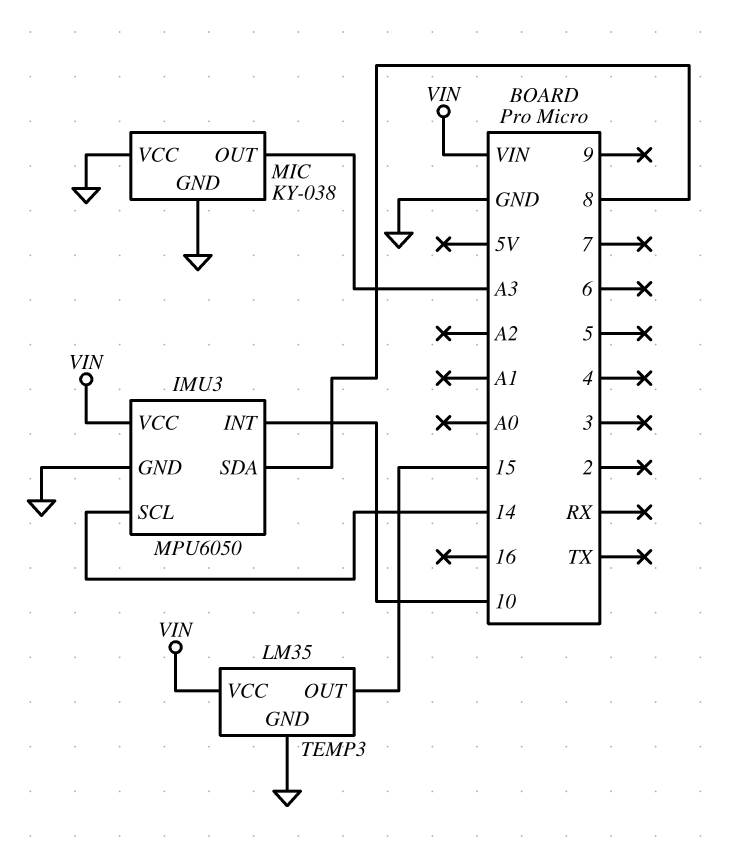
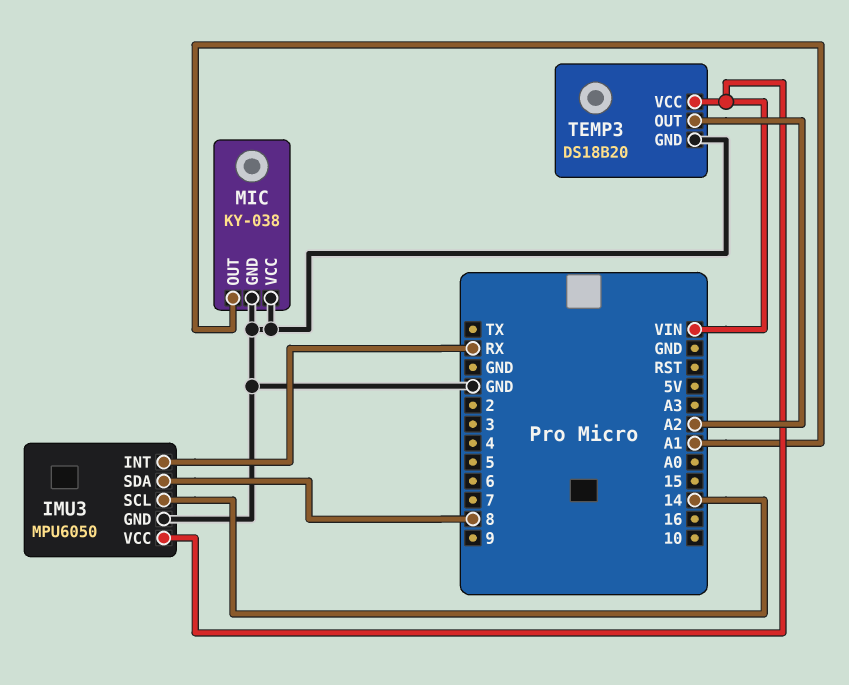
IMU3 pin INT: 10 -> RX
MIC pin OUT: A3 -> A1
TEMP3: LM35 -> DS18B20
TEMP3 pin OUT: 15 -> A2

